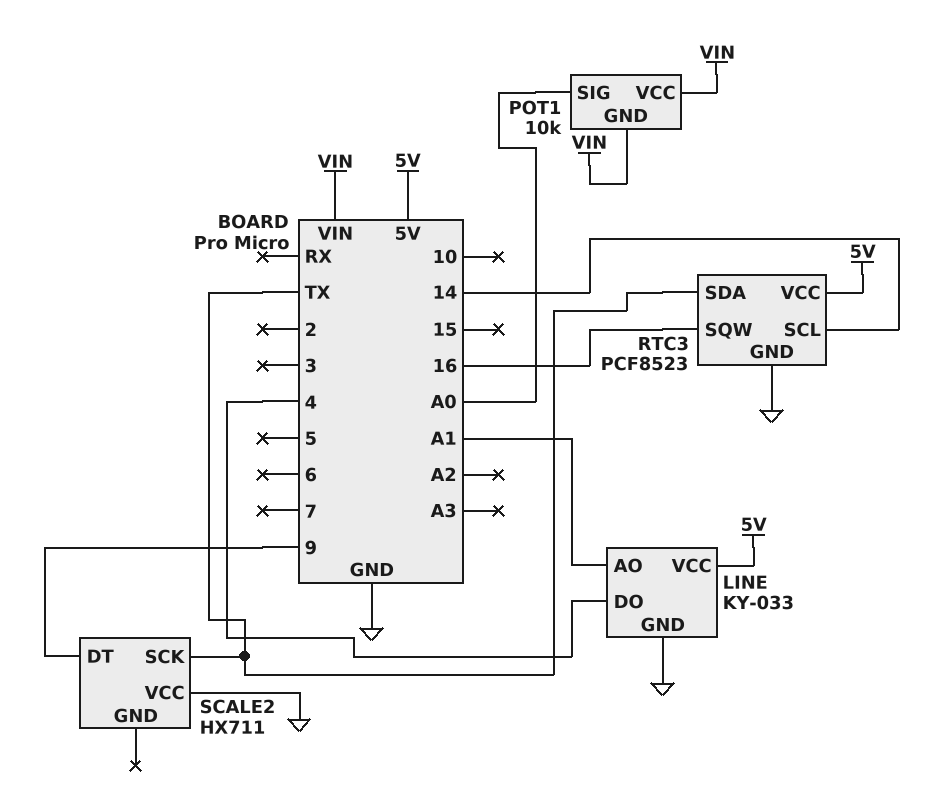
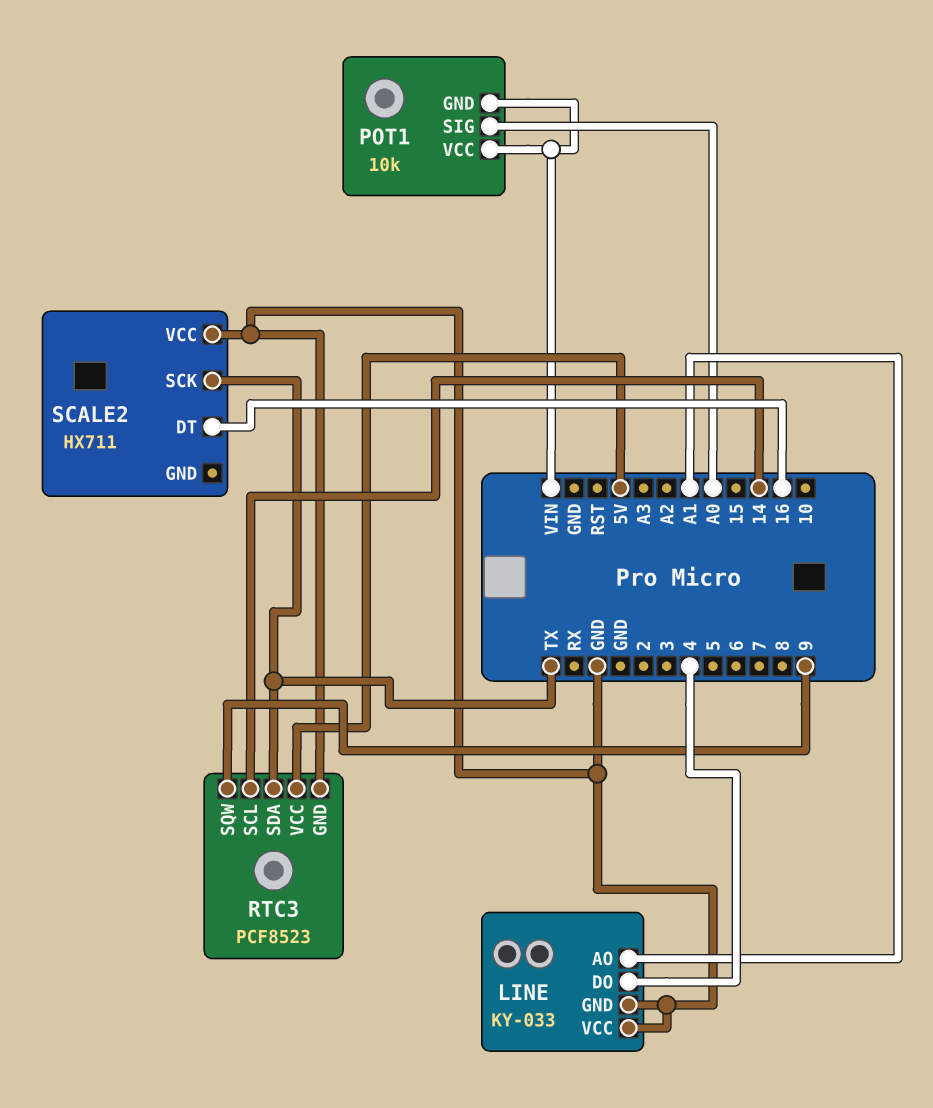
LINE pin VCC: 5V -> GND
RTC3 pin SQW: 16 -> 9
SCALE2 pin DT: 9 -> 16

